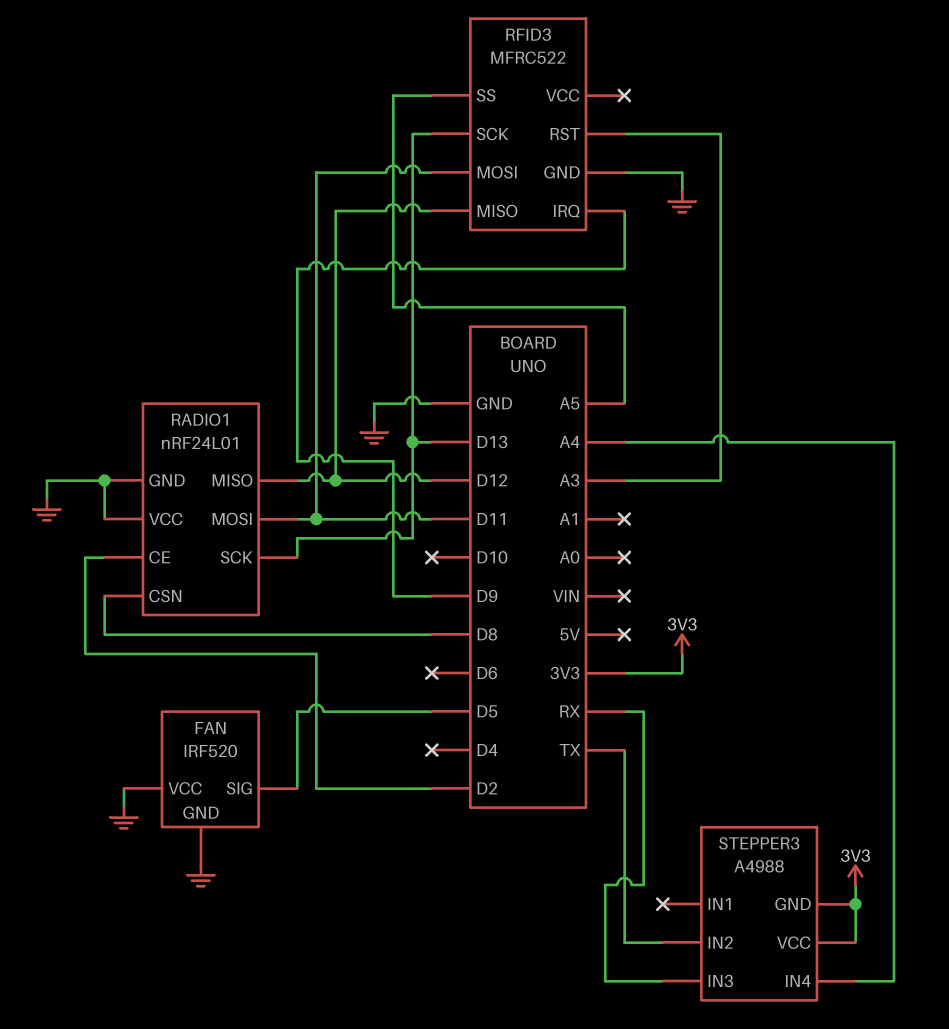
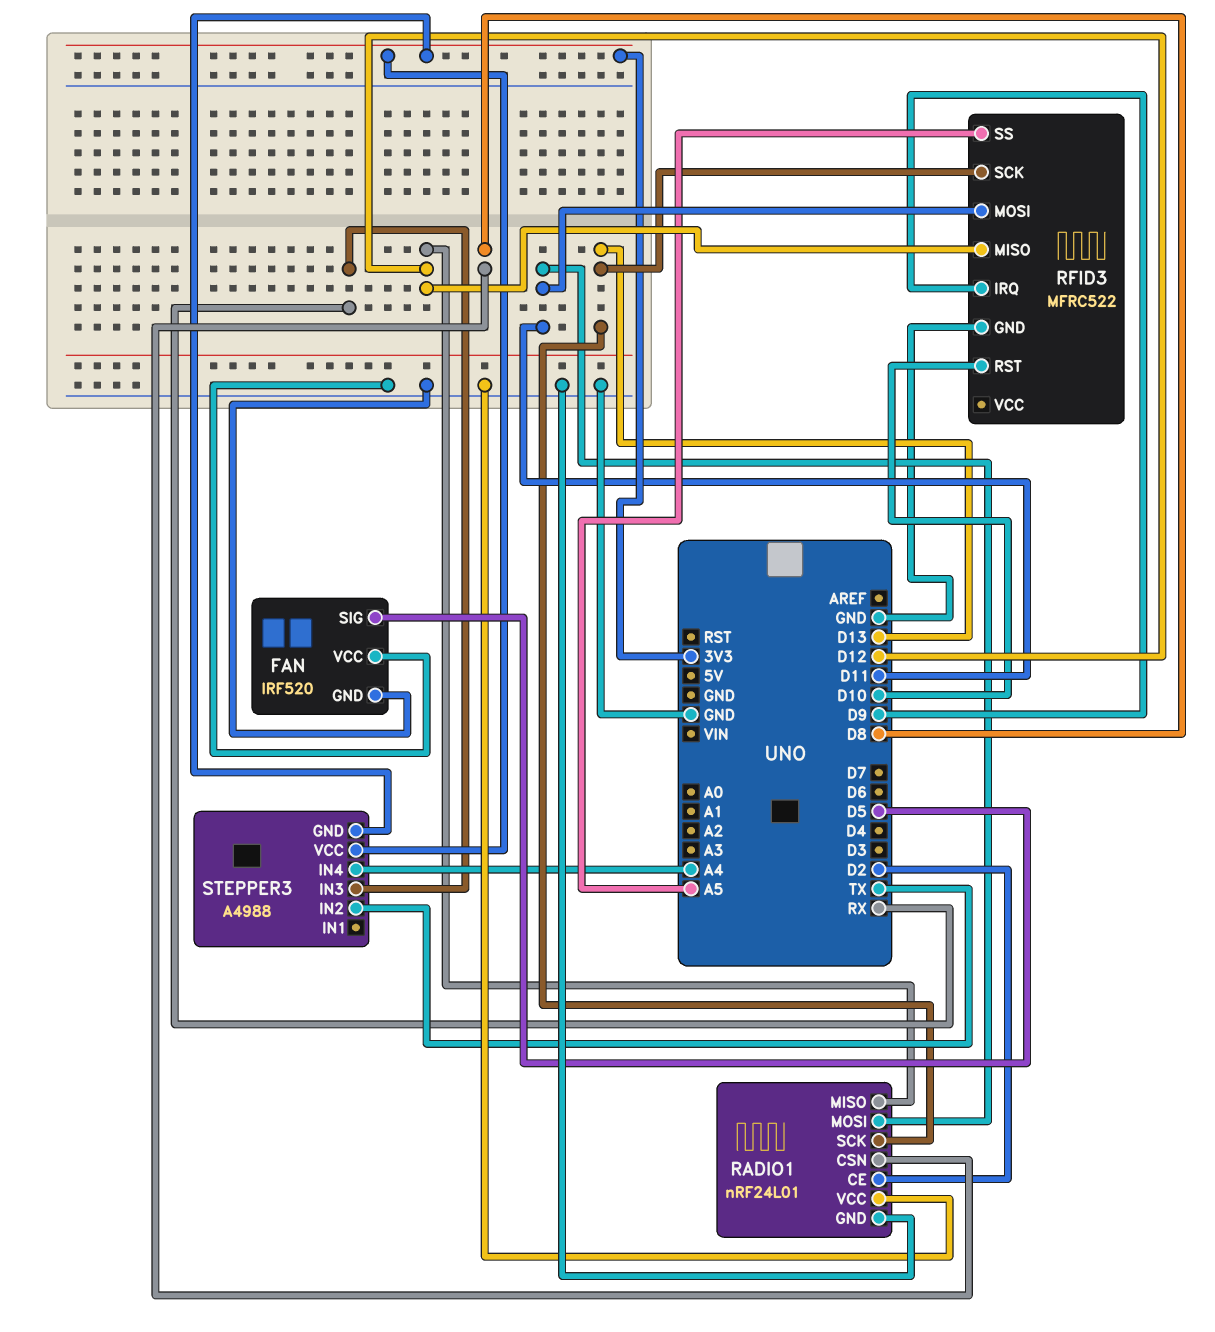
RFID3 pin RST: A3 -> D10

